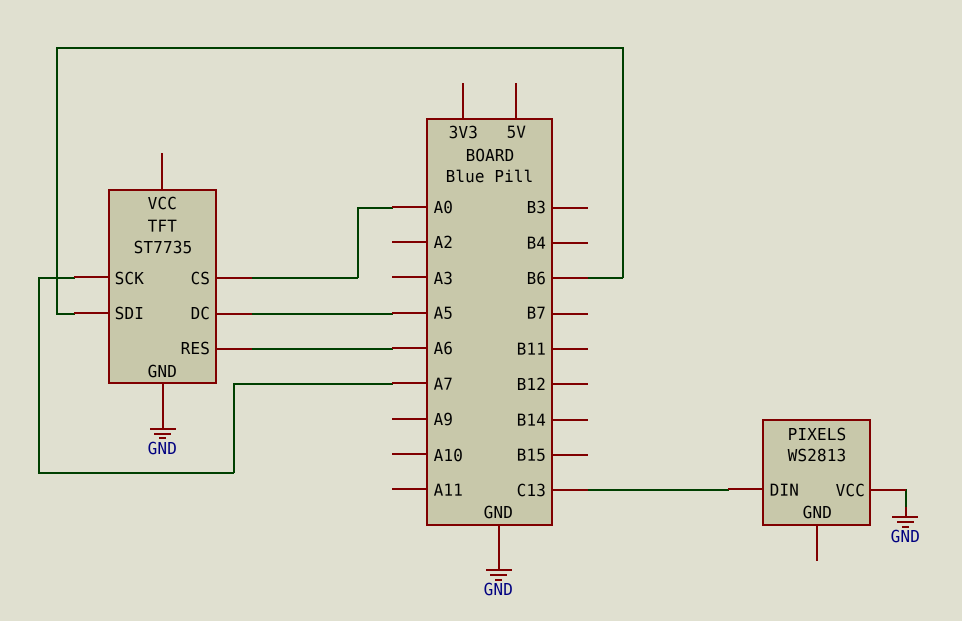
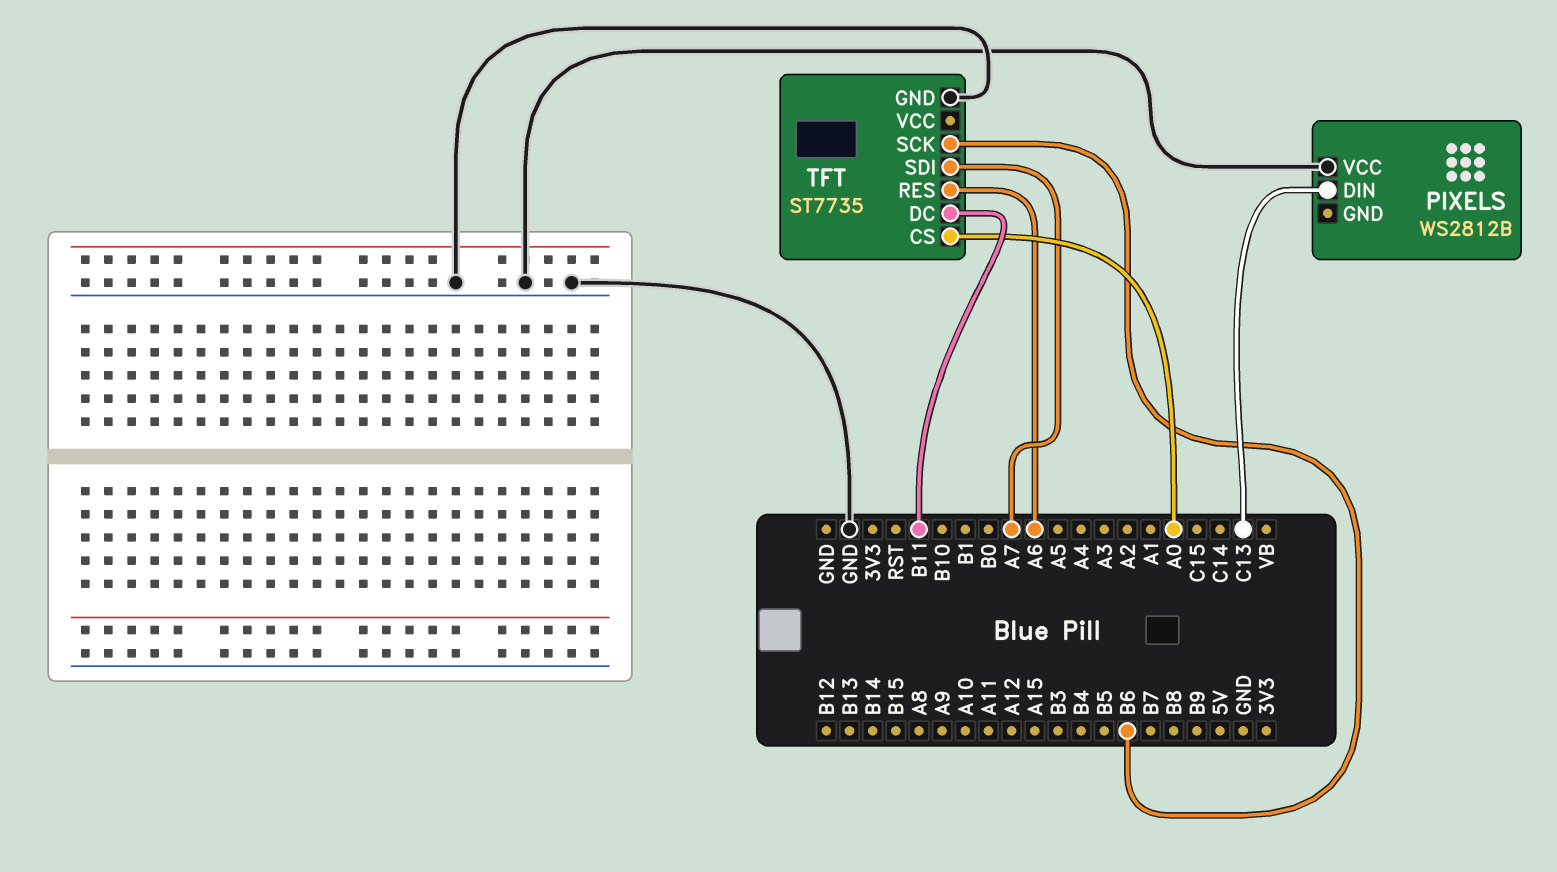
PIXELS: WS2813 -> WS2812B
TFT pin DC: A5 -> B11
TFT pin SCK: A7 -> B6
TFT pin SDI: B6 -> A7

